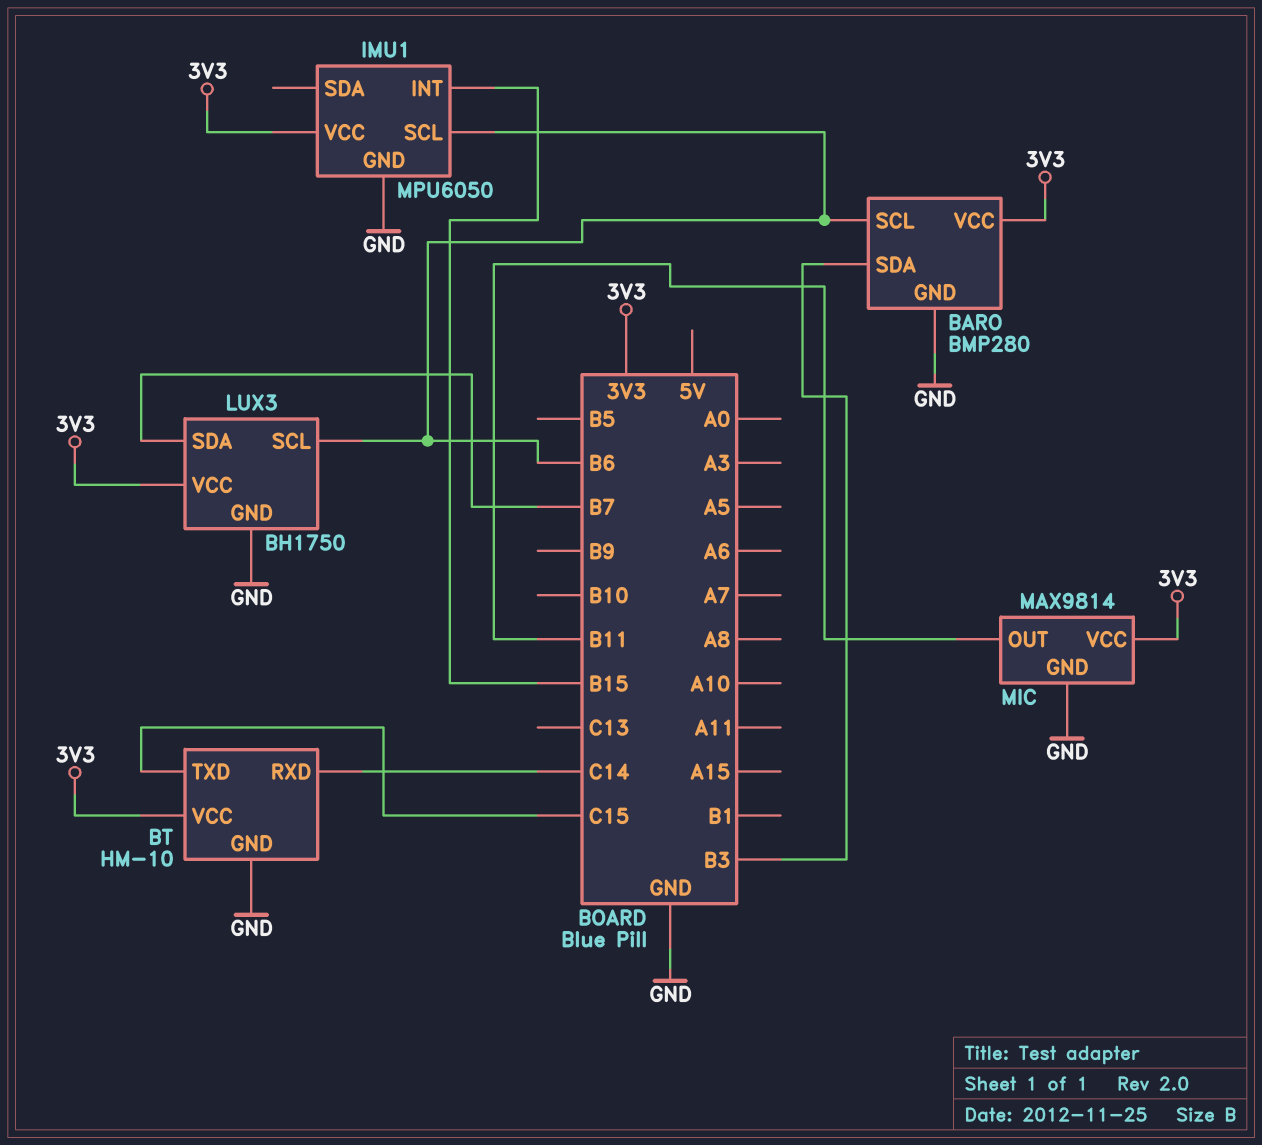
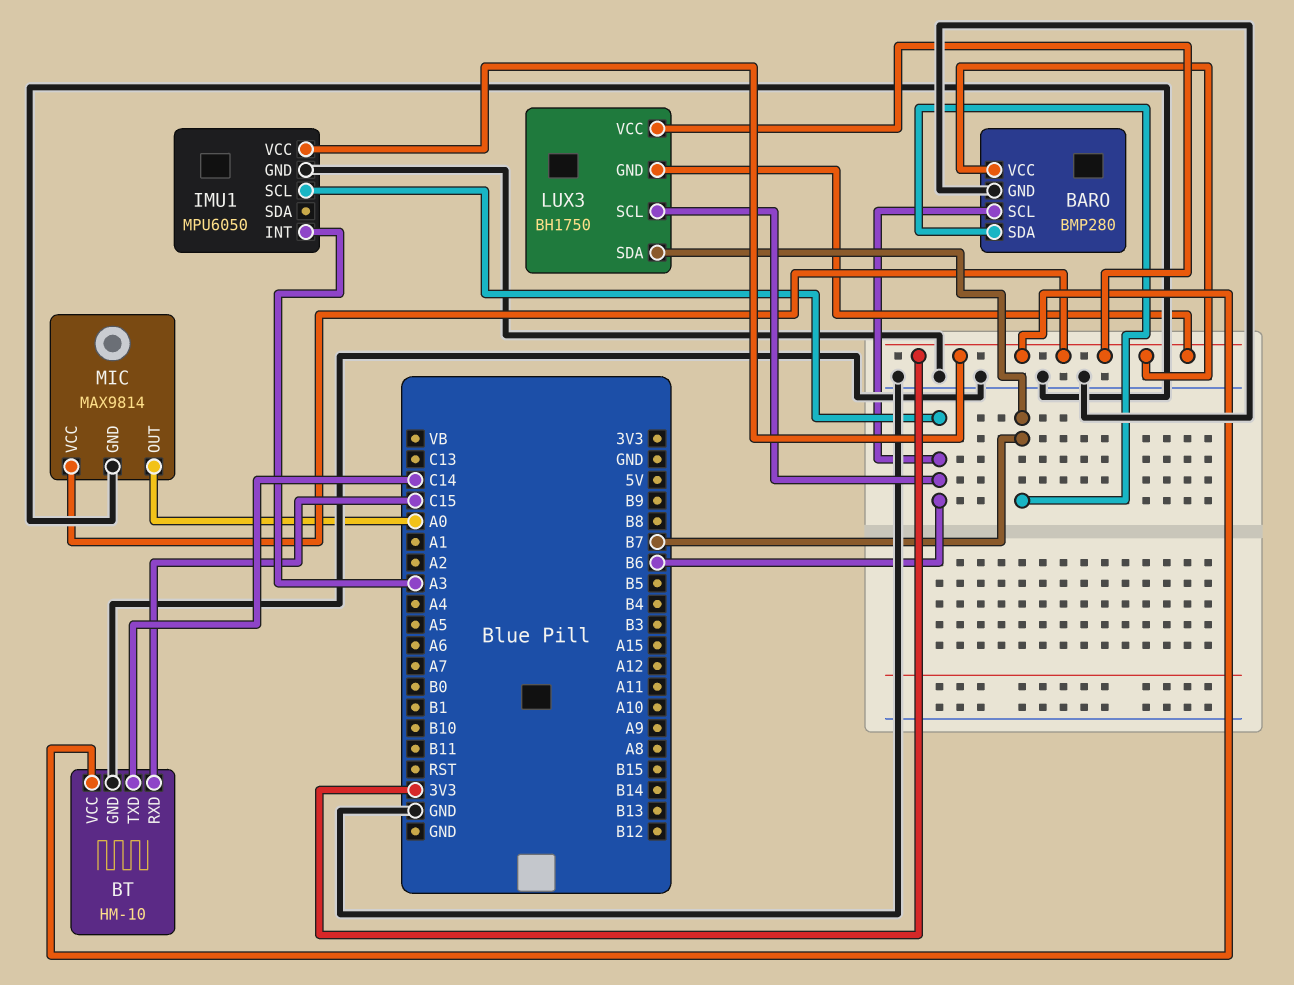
BARO pin SDA: B3 -> B7
BT pin RXD: C14 -> C15
BT pin TXD: C15 -> C14
IMU1 pin INT: B15 -> A3
LUX3 pin GND: GND -> 3V3
MIC pin OUT: B11 -> A0

